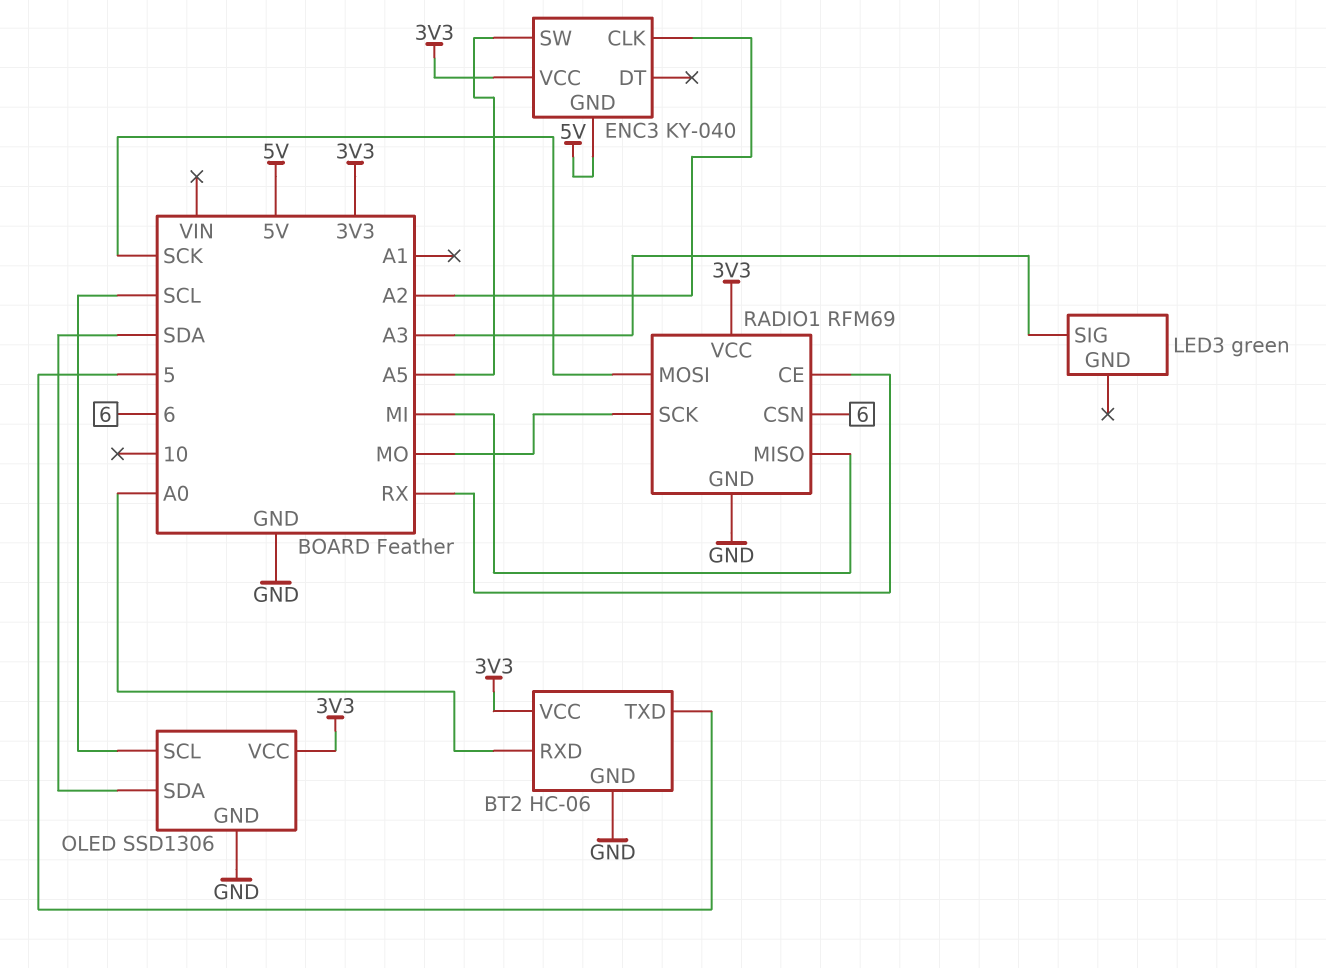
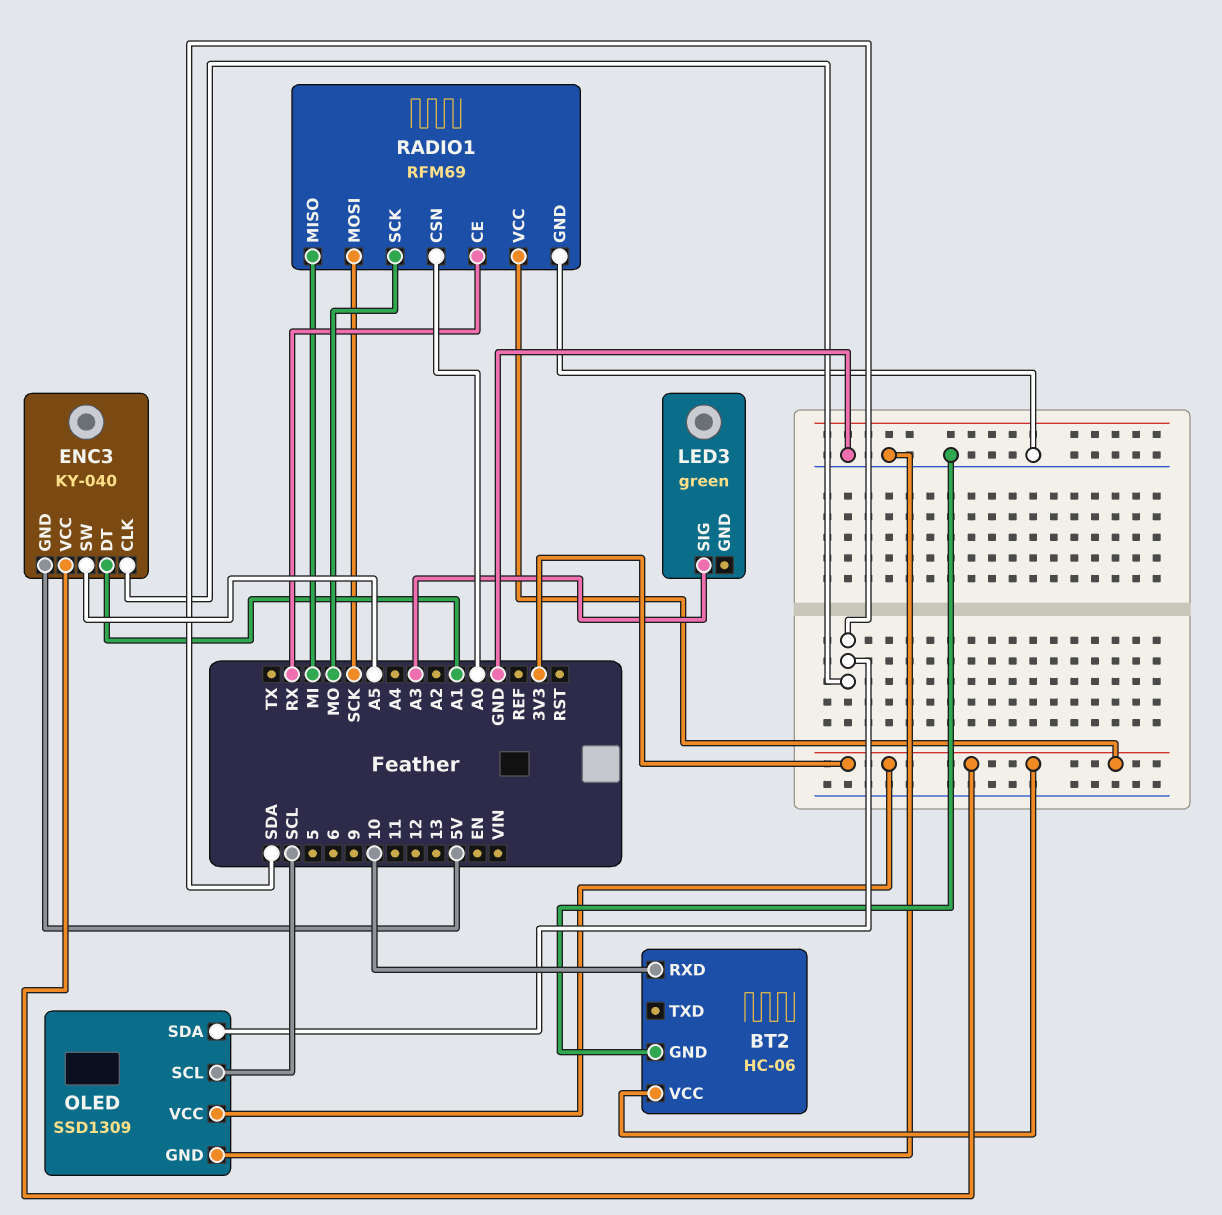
BT2 pin RXD: A0 -> 10
BT2 pin TXD: 5 -> none
ENC3 pin CLK: A2 -> SDA
ENC3 pin DT: none -> A1
OLED: SSD1306 -> SSD1309
RADIO1 pin CSN: 6 -> A0

